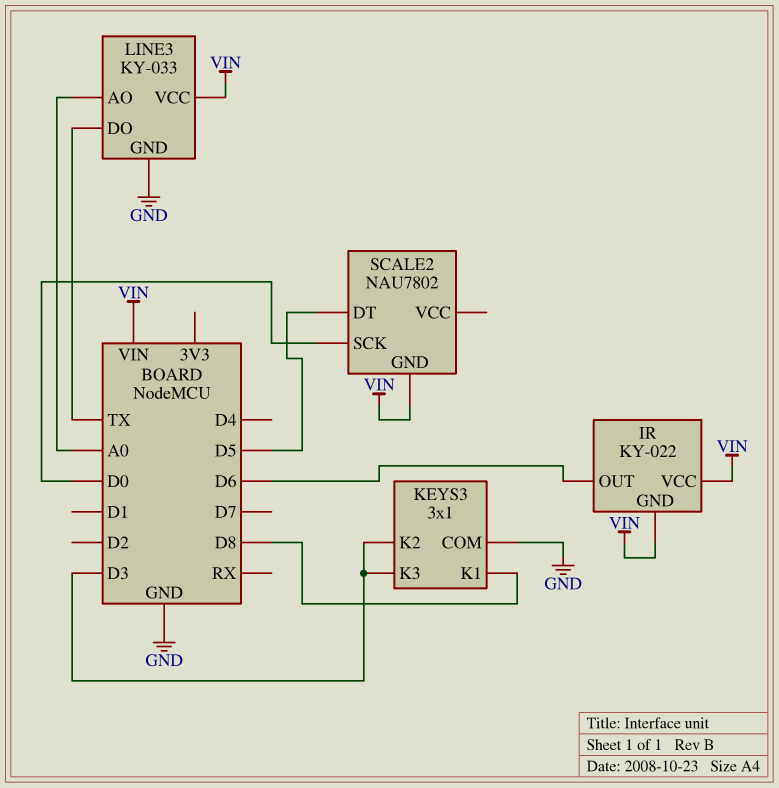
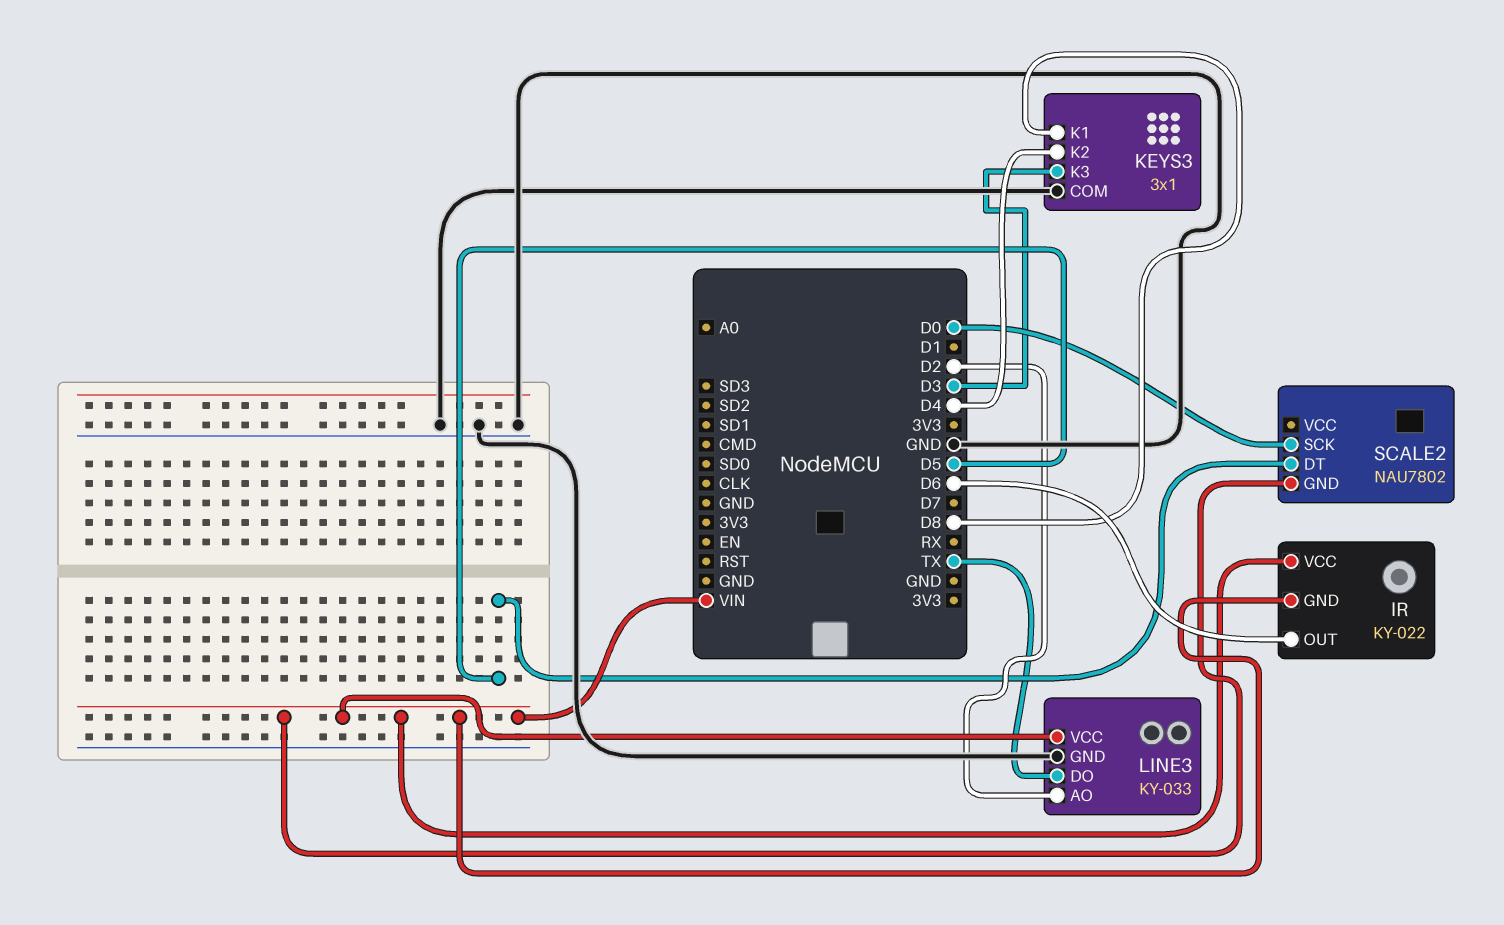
KEYS3 pin K2: D3 -> D4
LINE3 pin AO: A0 -> D2

